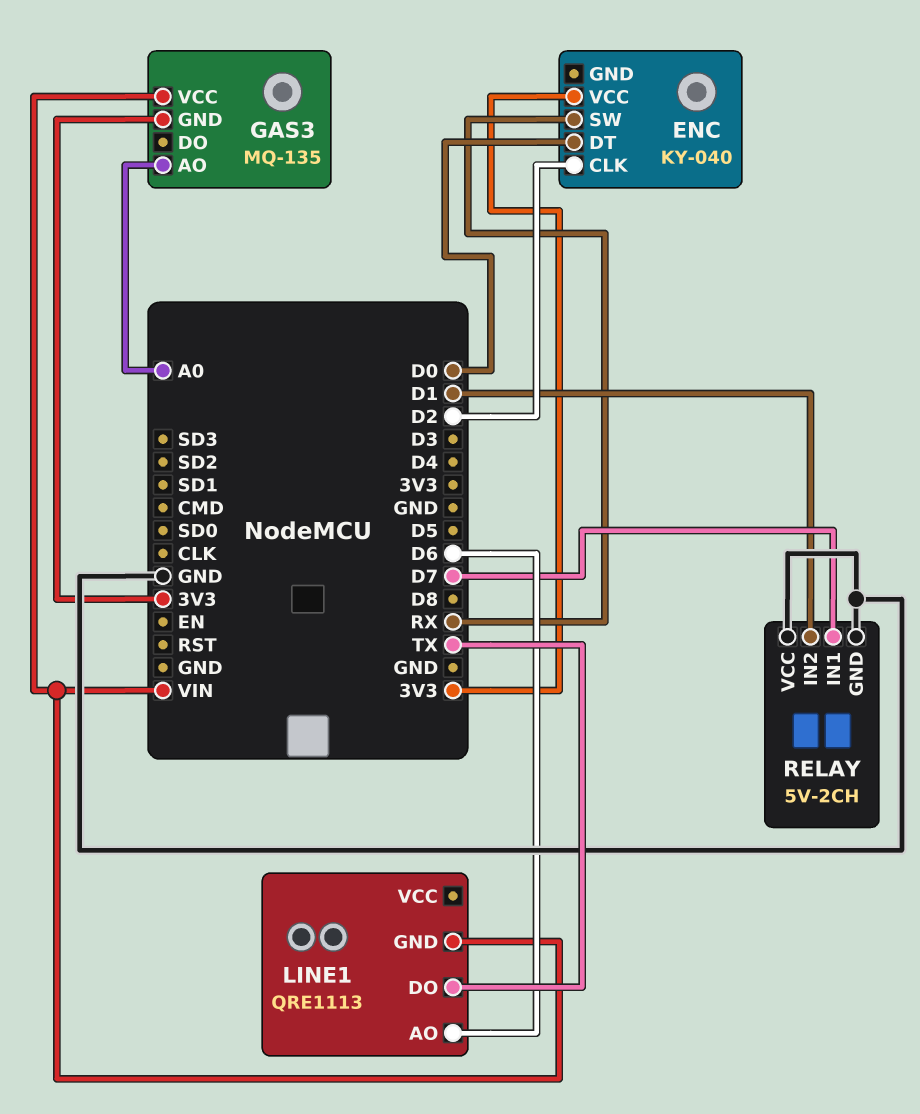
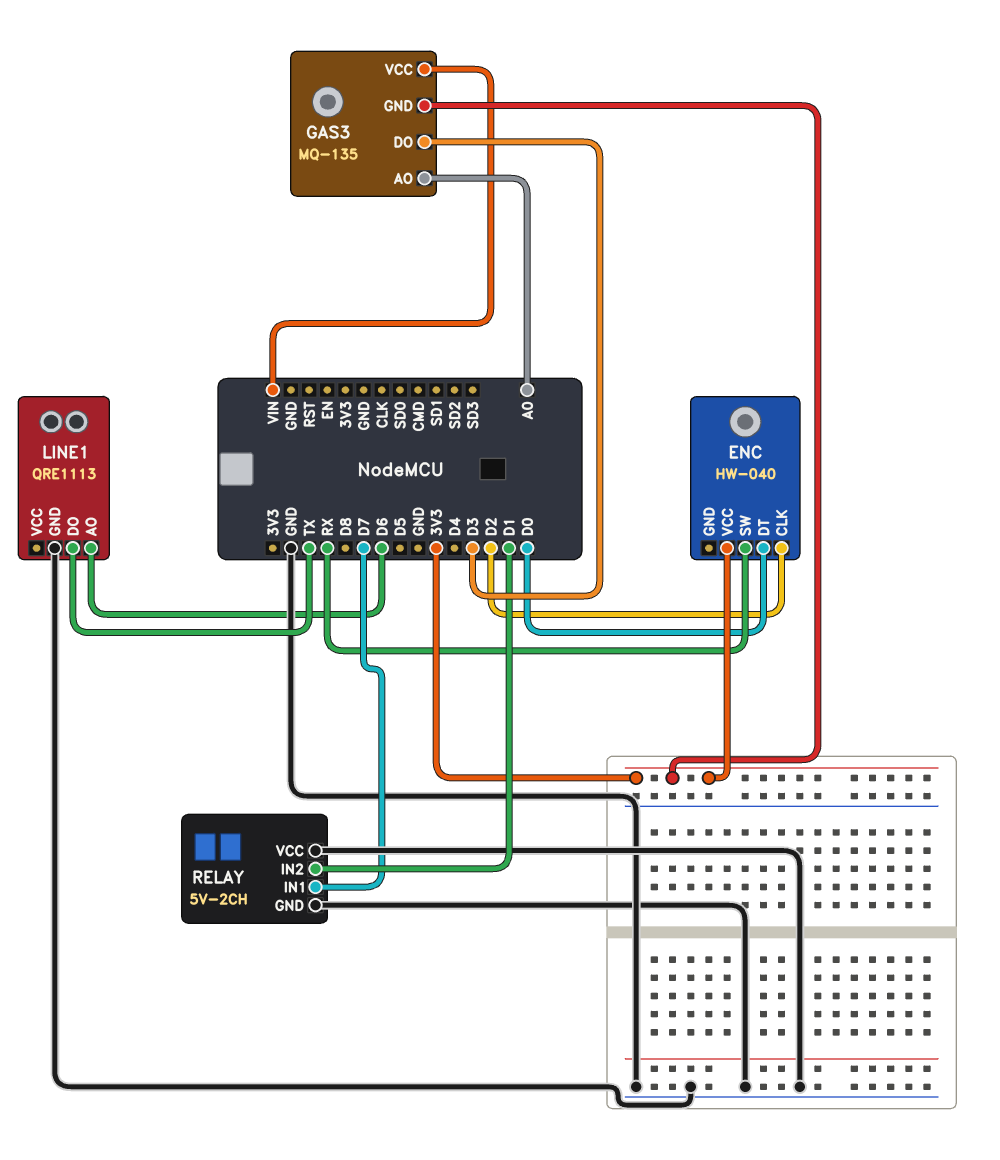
ENC: KY-040 -> HW-040
GAS3 pin DO: none -> D3
LINE1 pin GND: VIN -> GND

